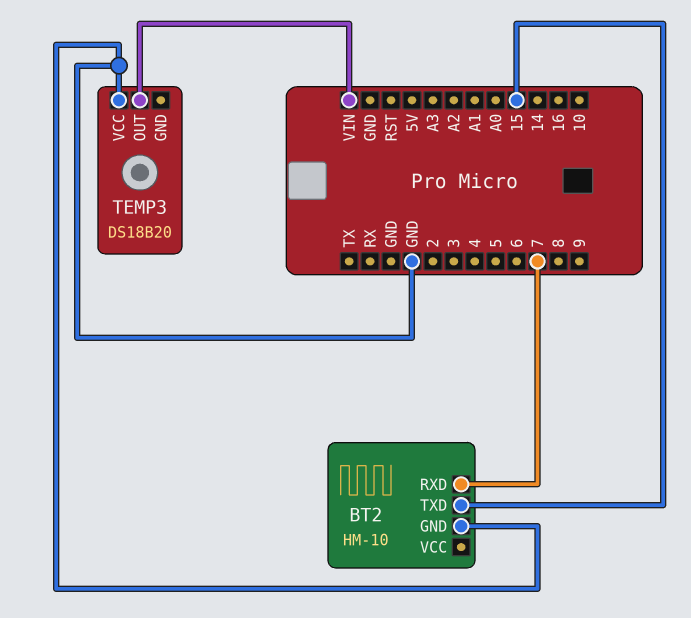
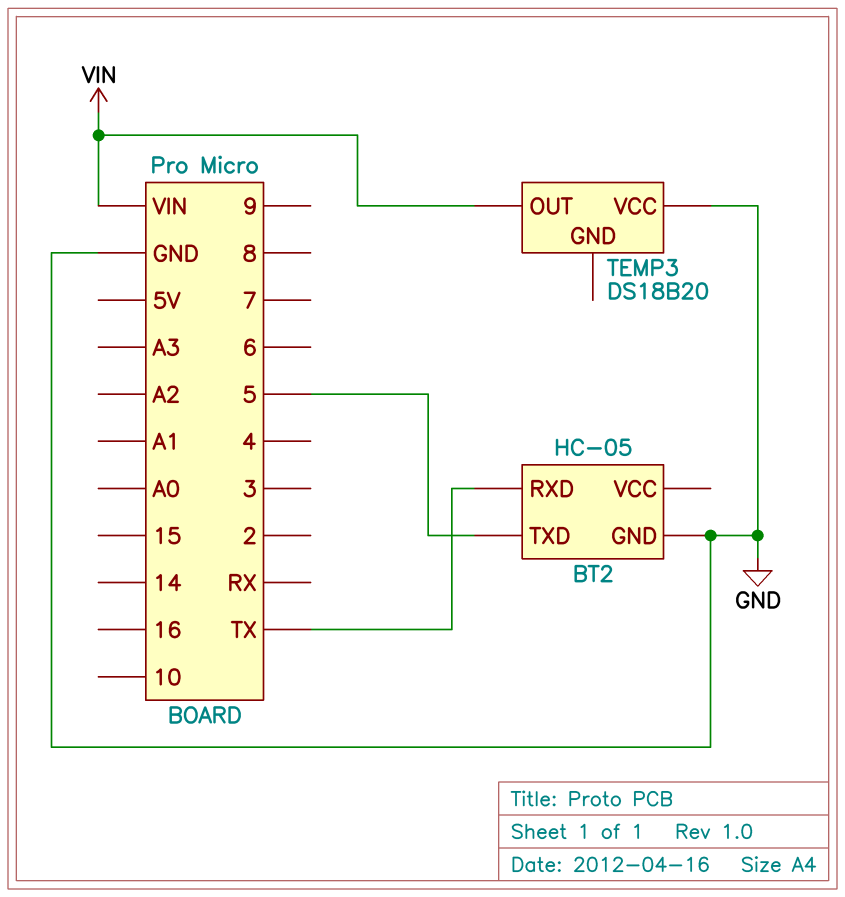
BT2: HM-10 -> HC-05
BT2 pin RXD: 7 -> TX
BT2 pin TXD: 15 -> 5

